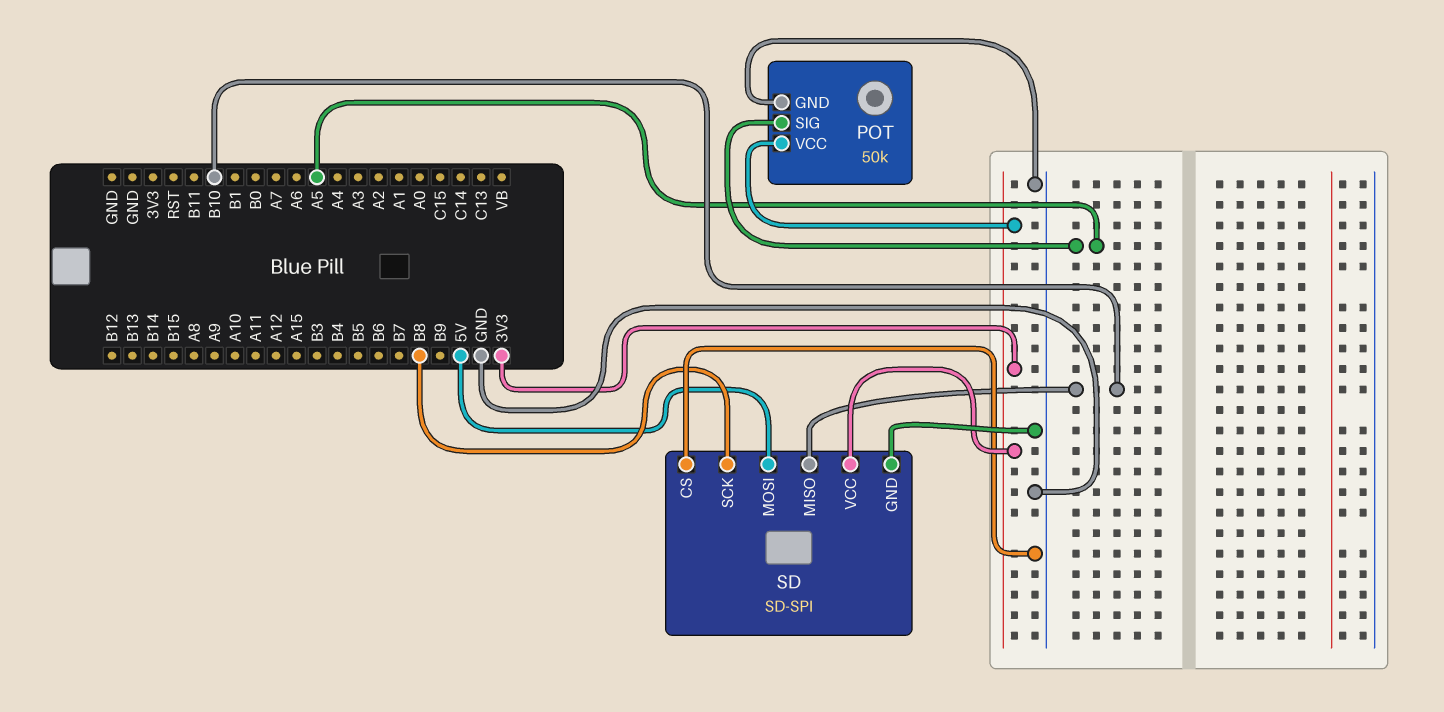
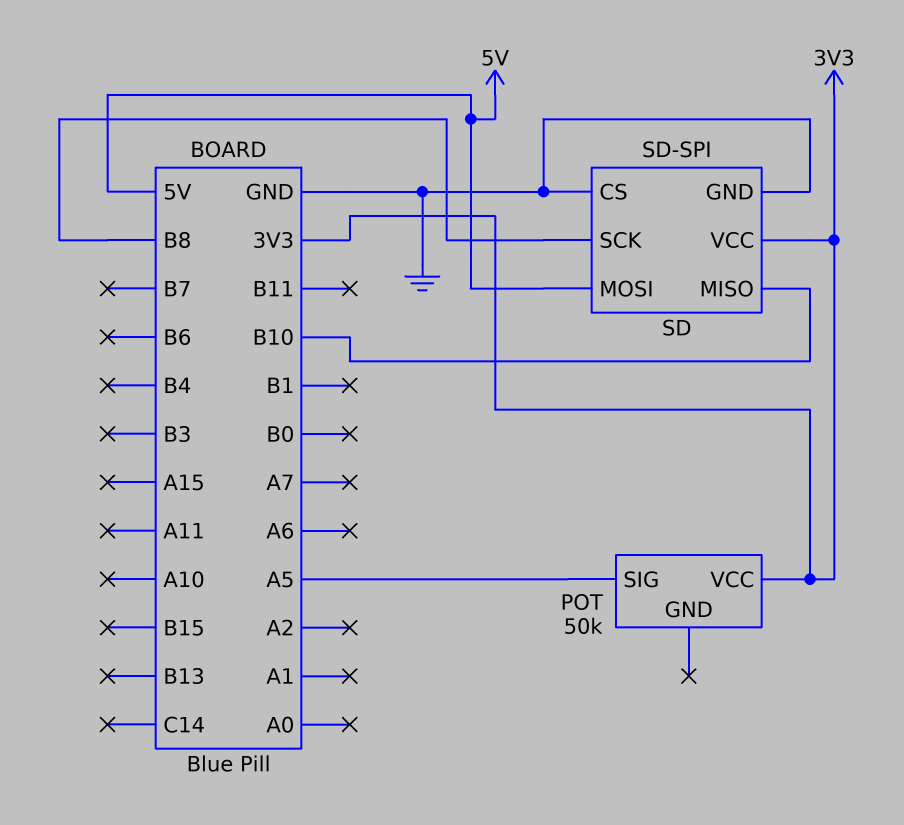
POT pin GND: GND -> none

